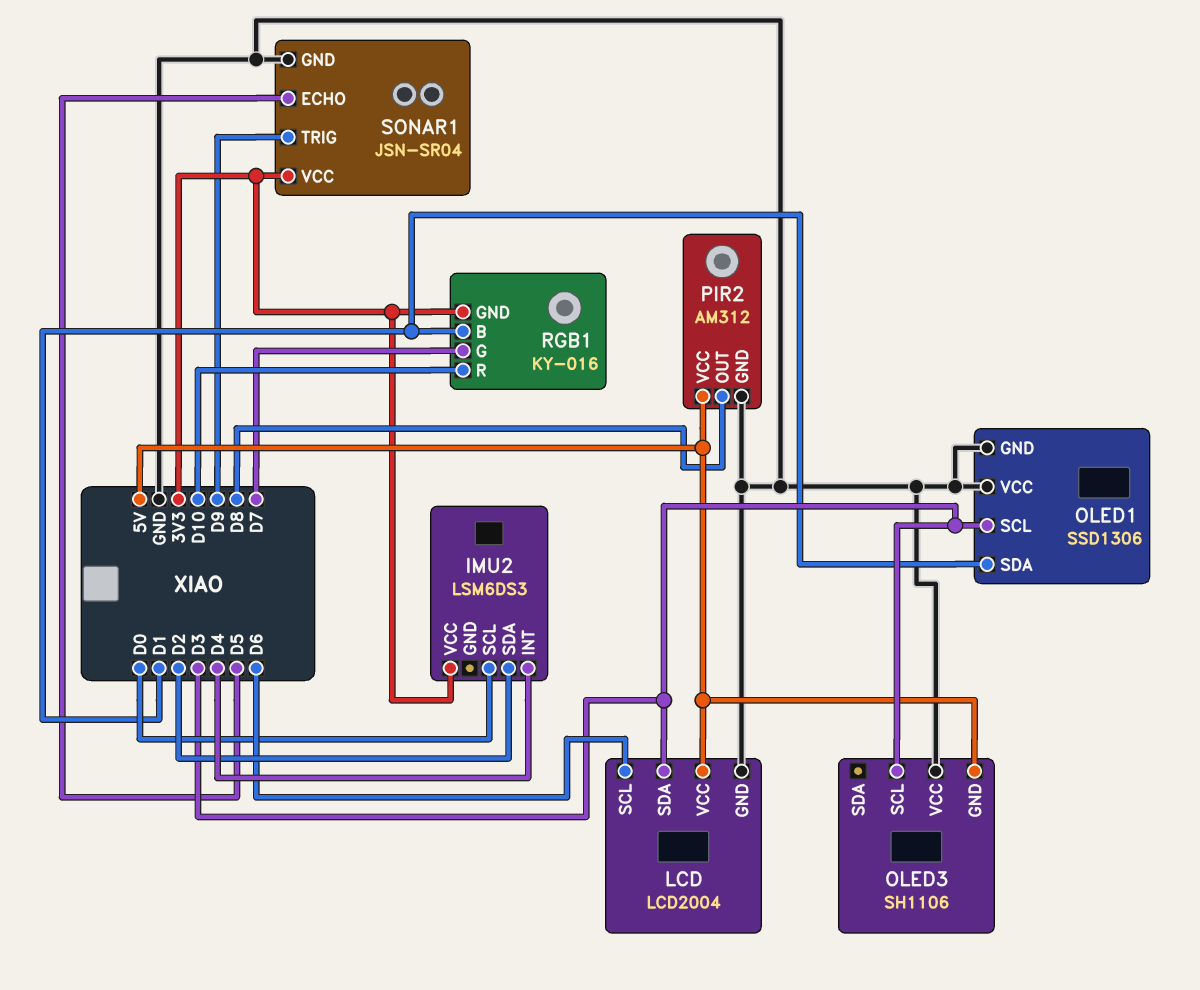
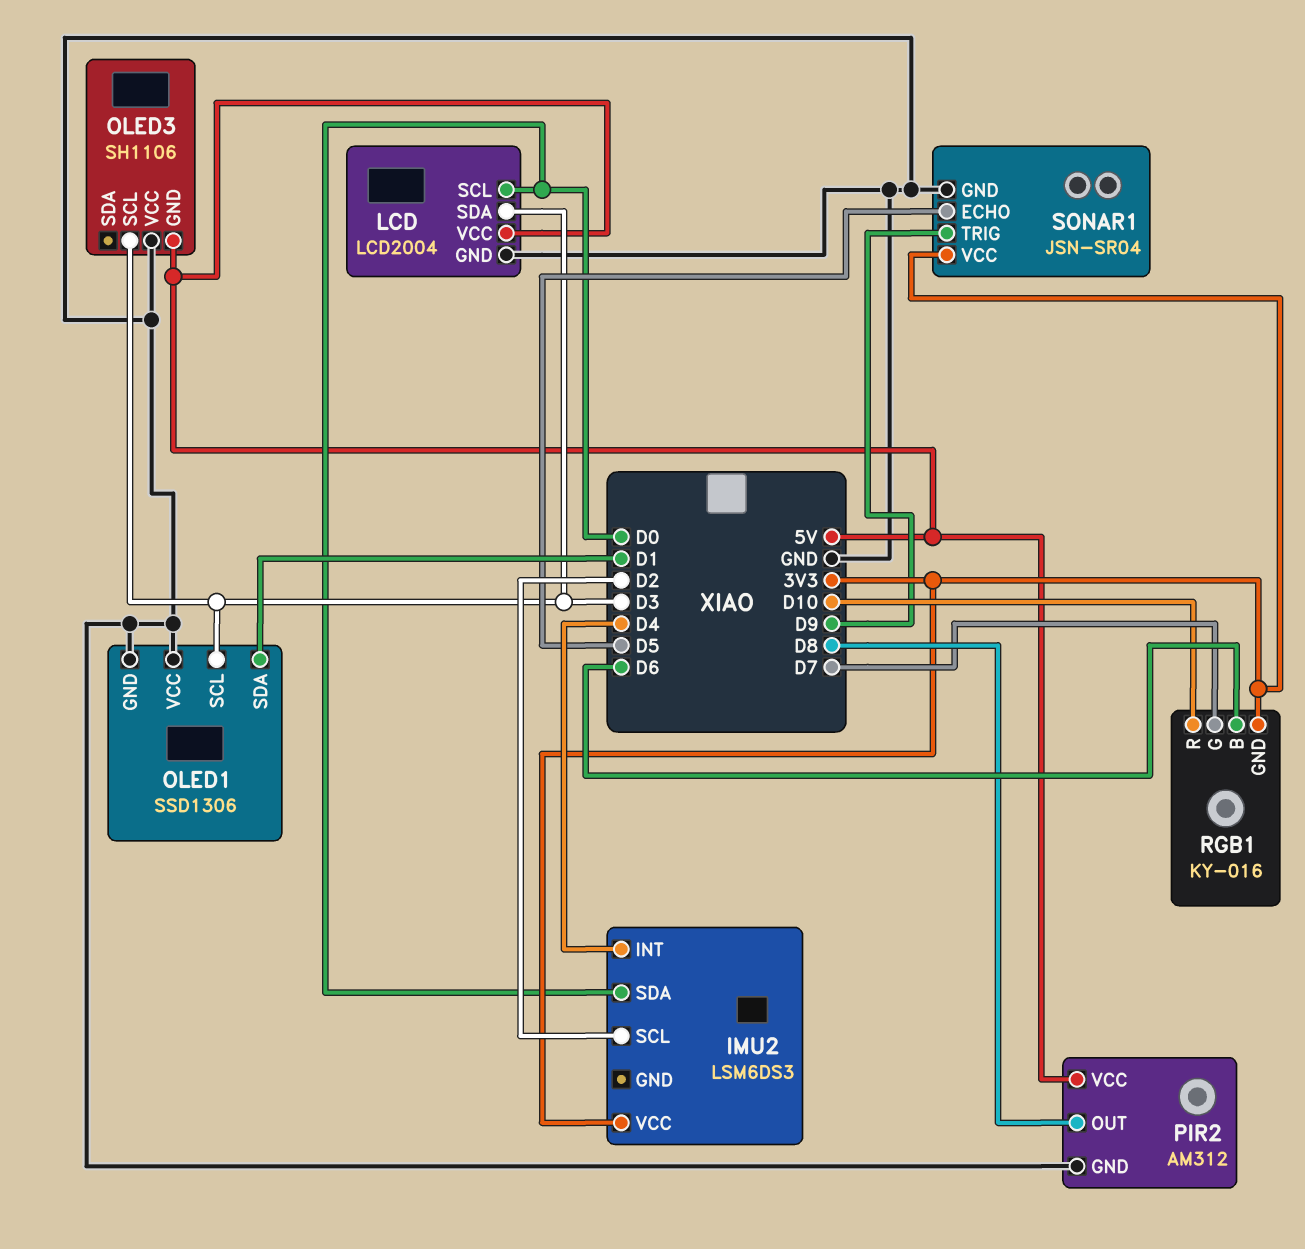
IMU2 pin SCL: D0 -> D2
IMU2 pin SDA: D2 -> D0
LCD pin SCL: D6 -> D0
RGB1 pin B: D1 -> D6

